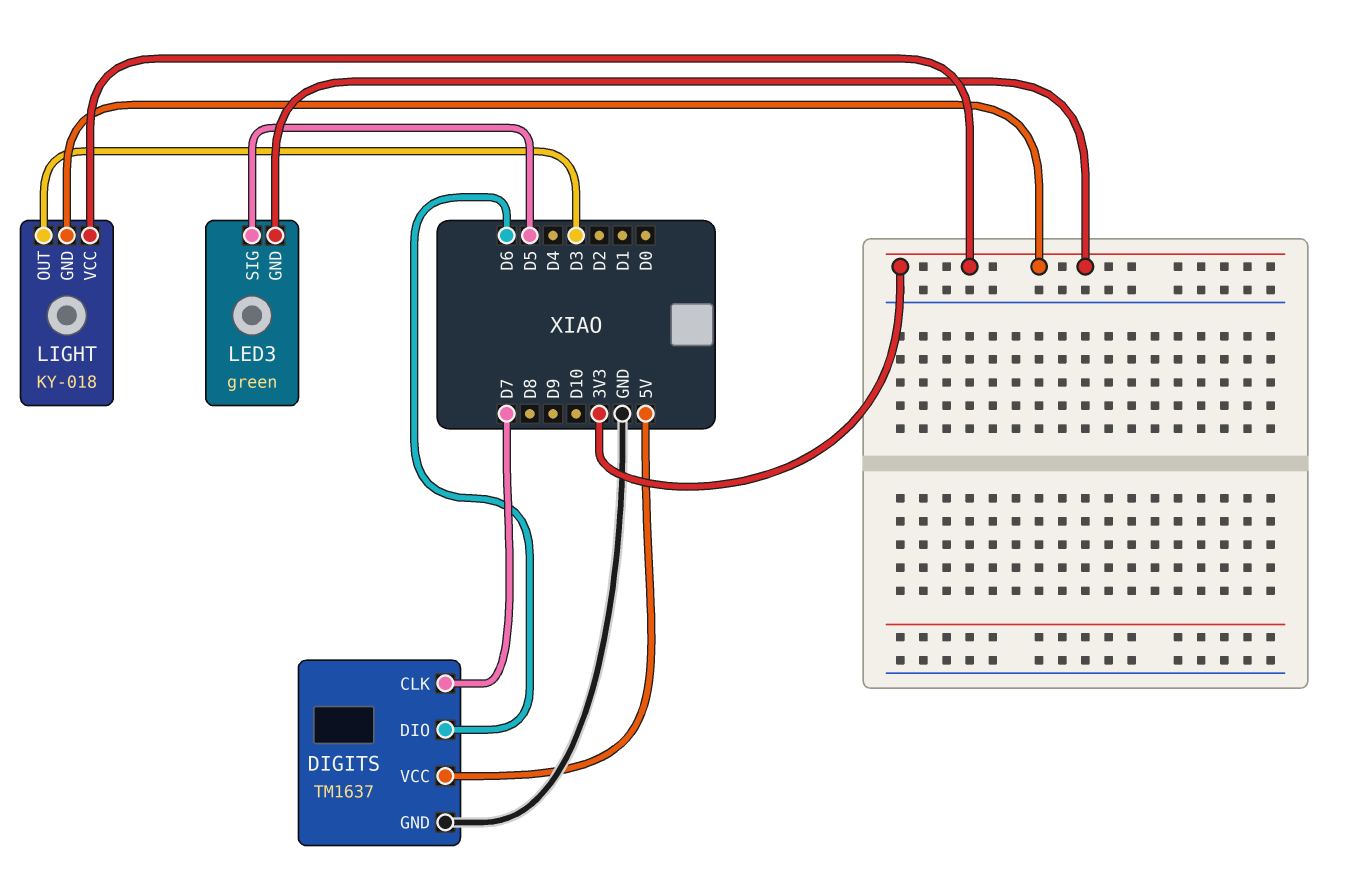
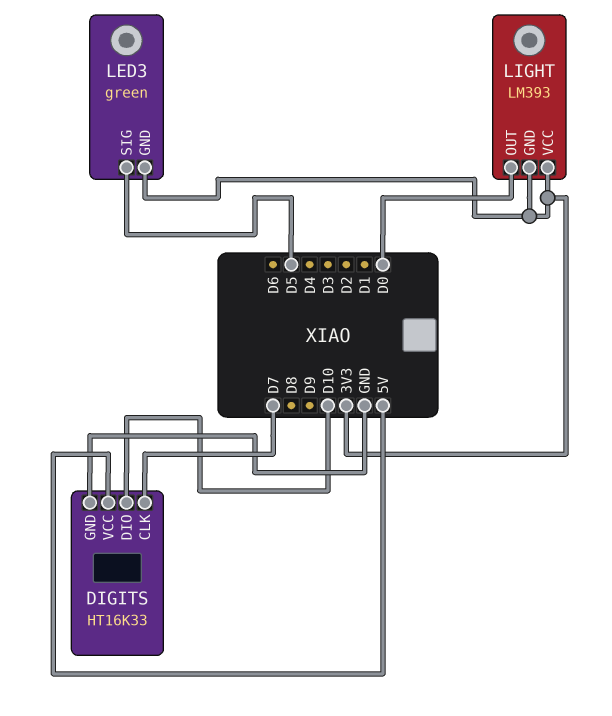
DIGITS: TM1637 -> HT16K33
DIGITS pin DIO: D6 -> D10
LIGHT: KY-018 -> LM393
LIGHT pin OUT: D3 -> D0

